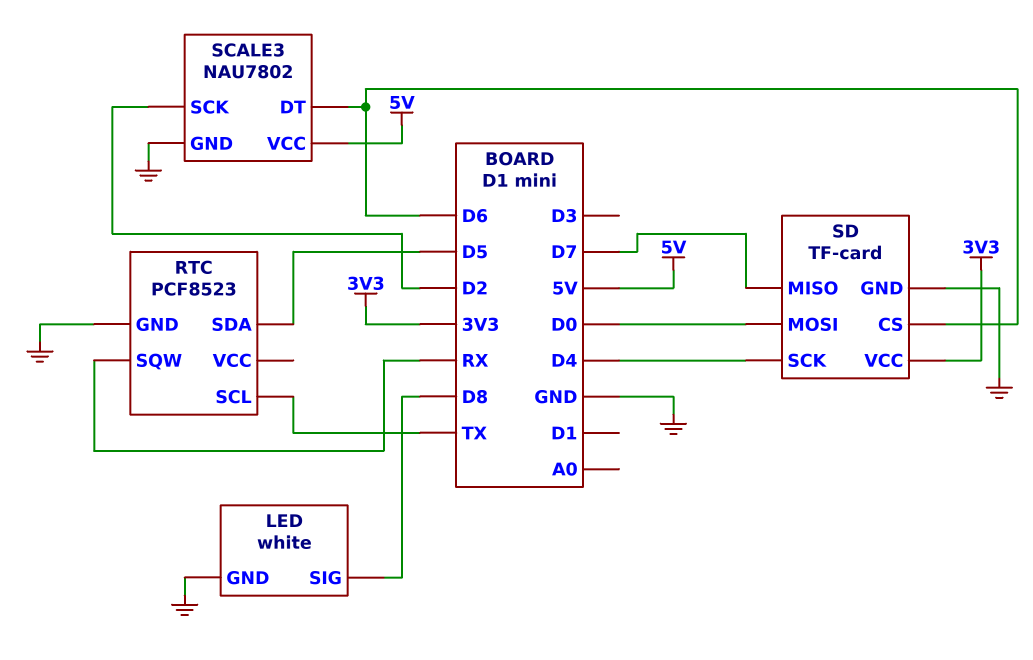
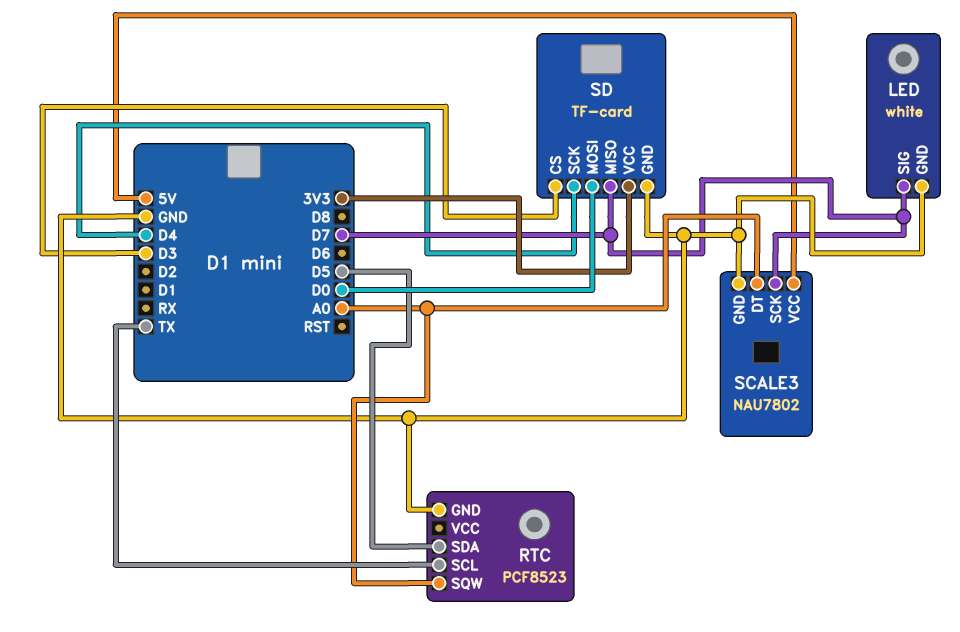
LED pin SIG: D8 -> D7
RTC pin SQW: RX -> A0
SCALE3 pin DT: D6 -> A0
SCALE3 pin SCK: D2 -> D7
SD pin CS: D6 -> D3

